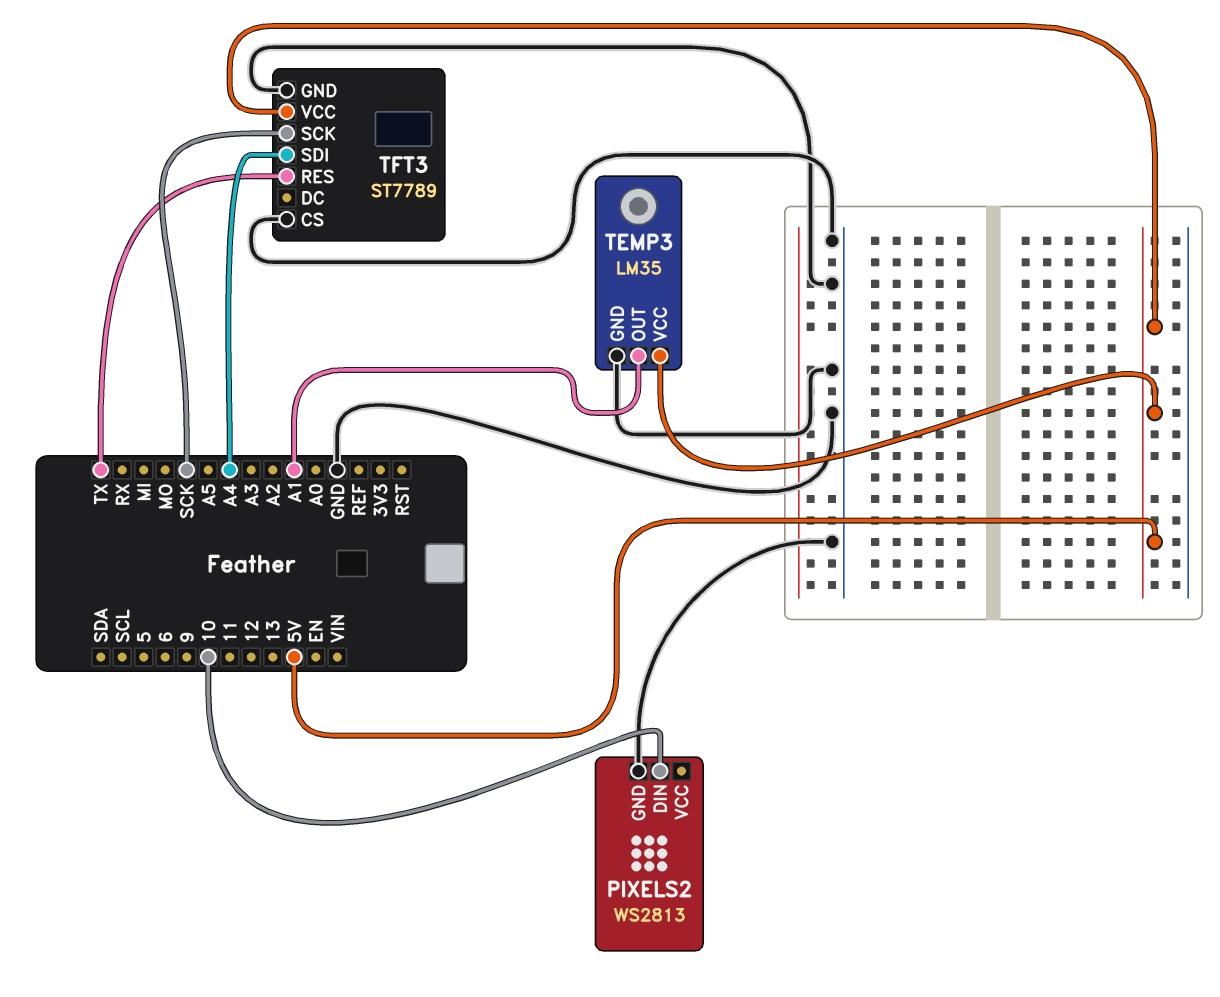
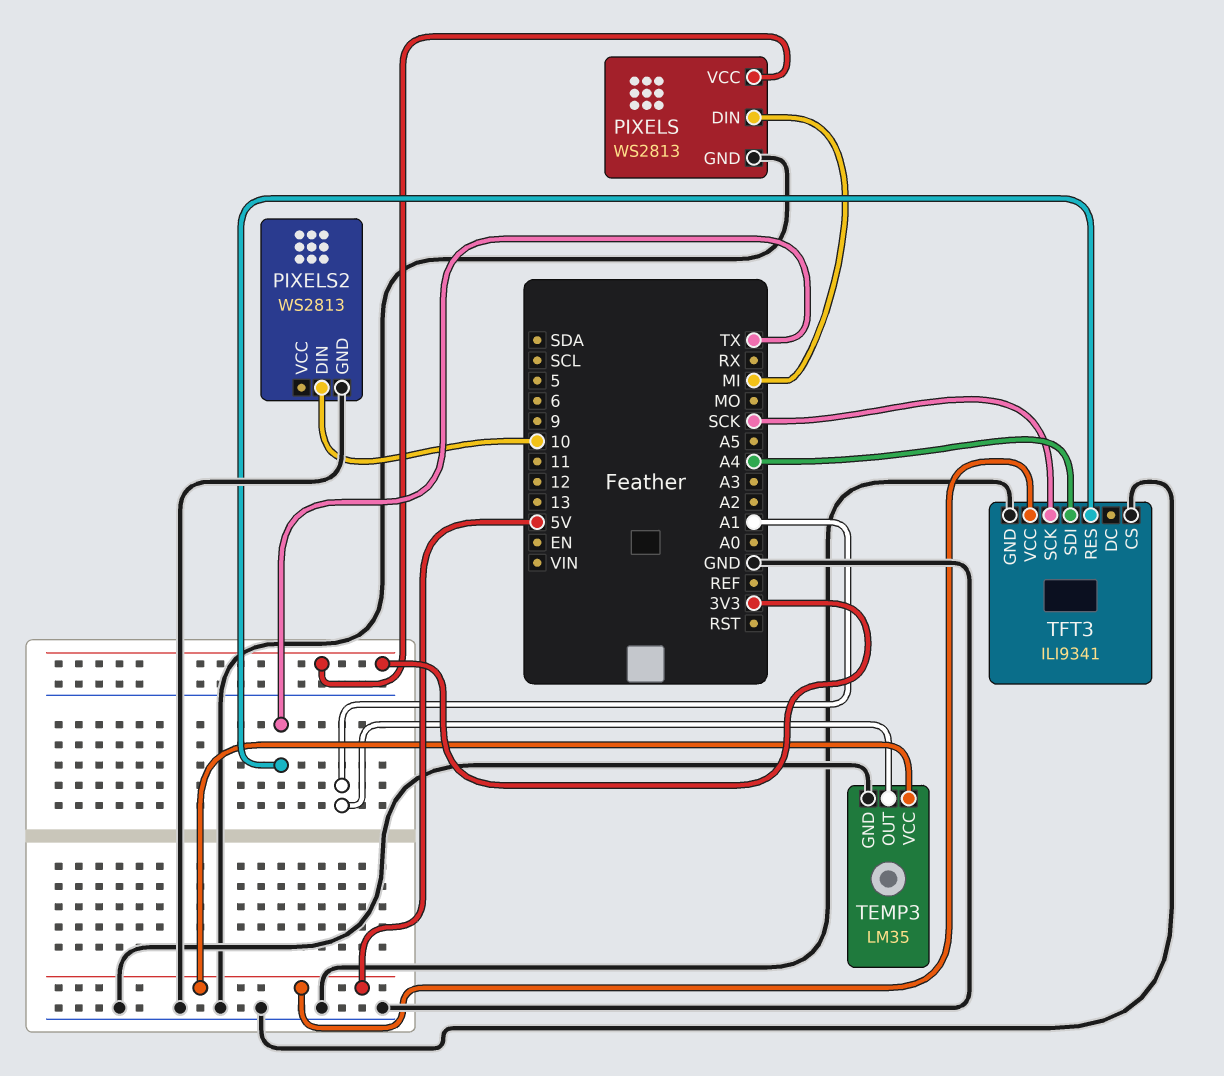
PIXELS: none -> WS2813
PIXELS pin DIN: none -> MI
PIXELS pin GND: none -> GND
PIXELS pin VCC: none -> 3V3
TFT3: ST7789 -> ILI9341

